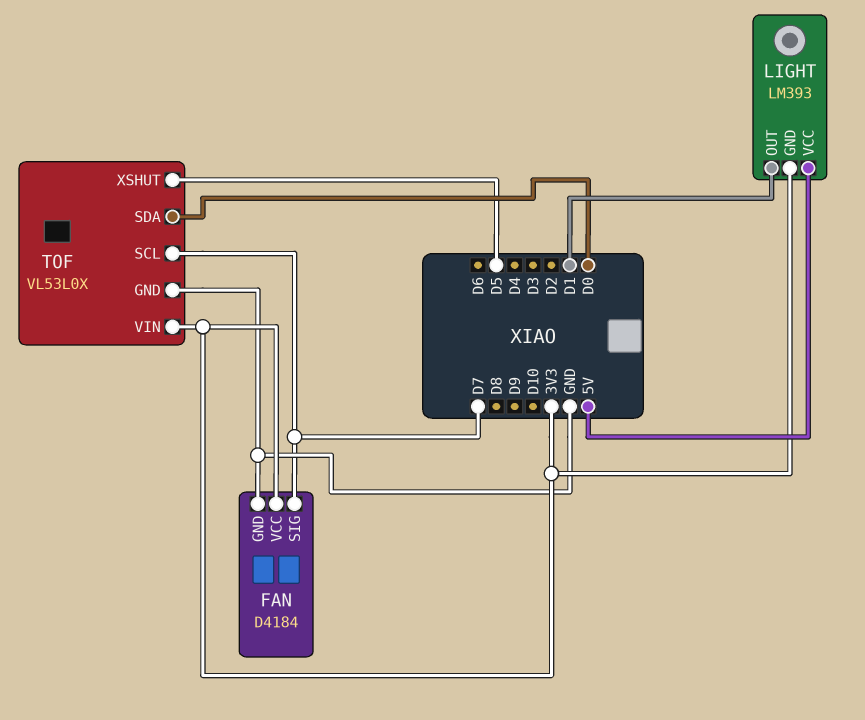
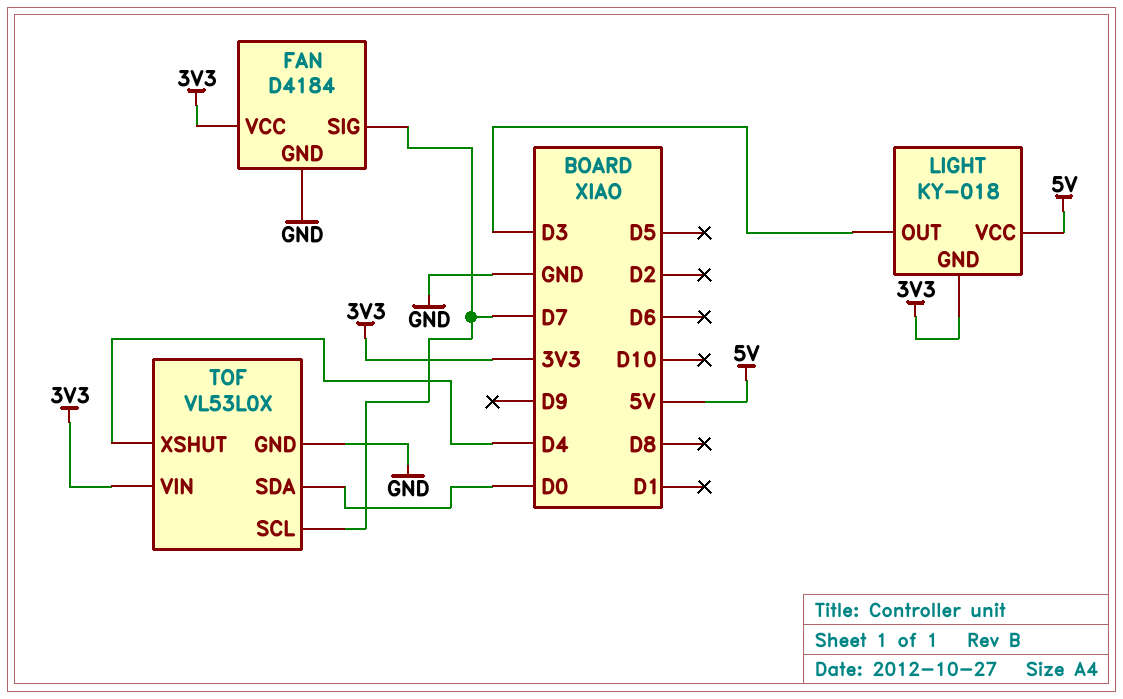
LIGHT: LM393 -> KY-018
LIGHT pin OUT: D1 -> D3
TOF pin XSHUT: D5 -> D4

